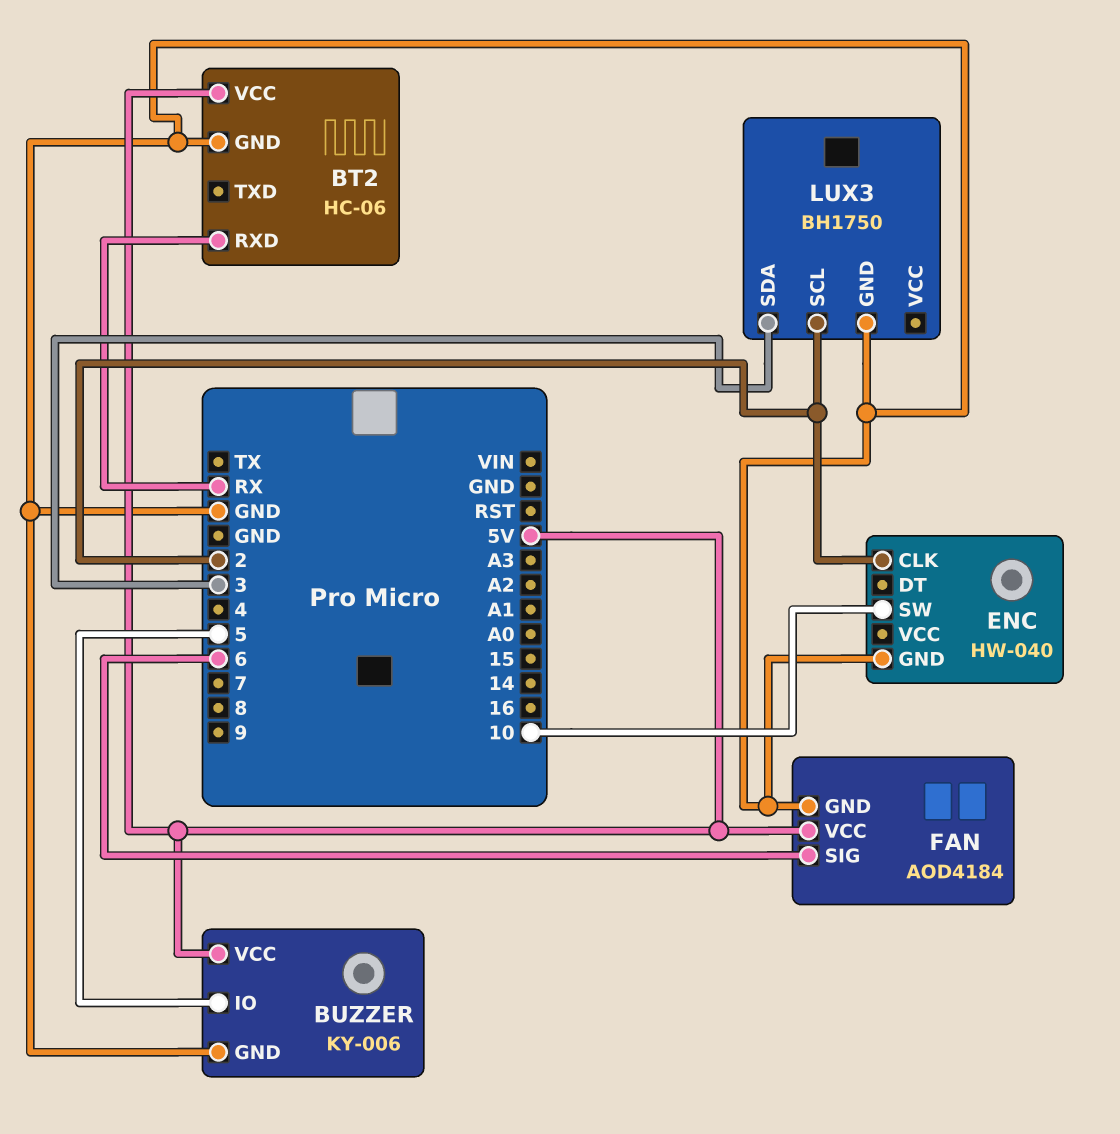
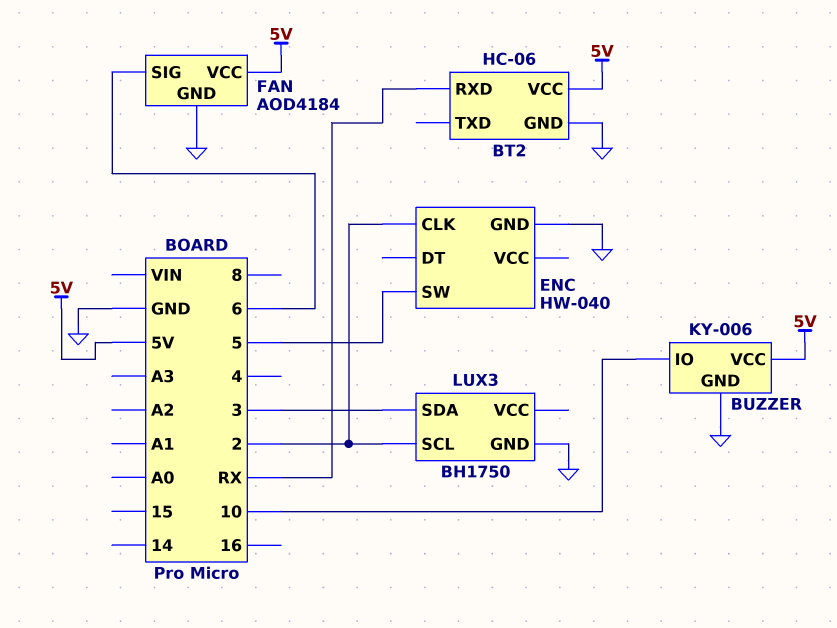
BUZZER pin IO: 5 -> 10
ENC pin SW: 10 -> 5

